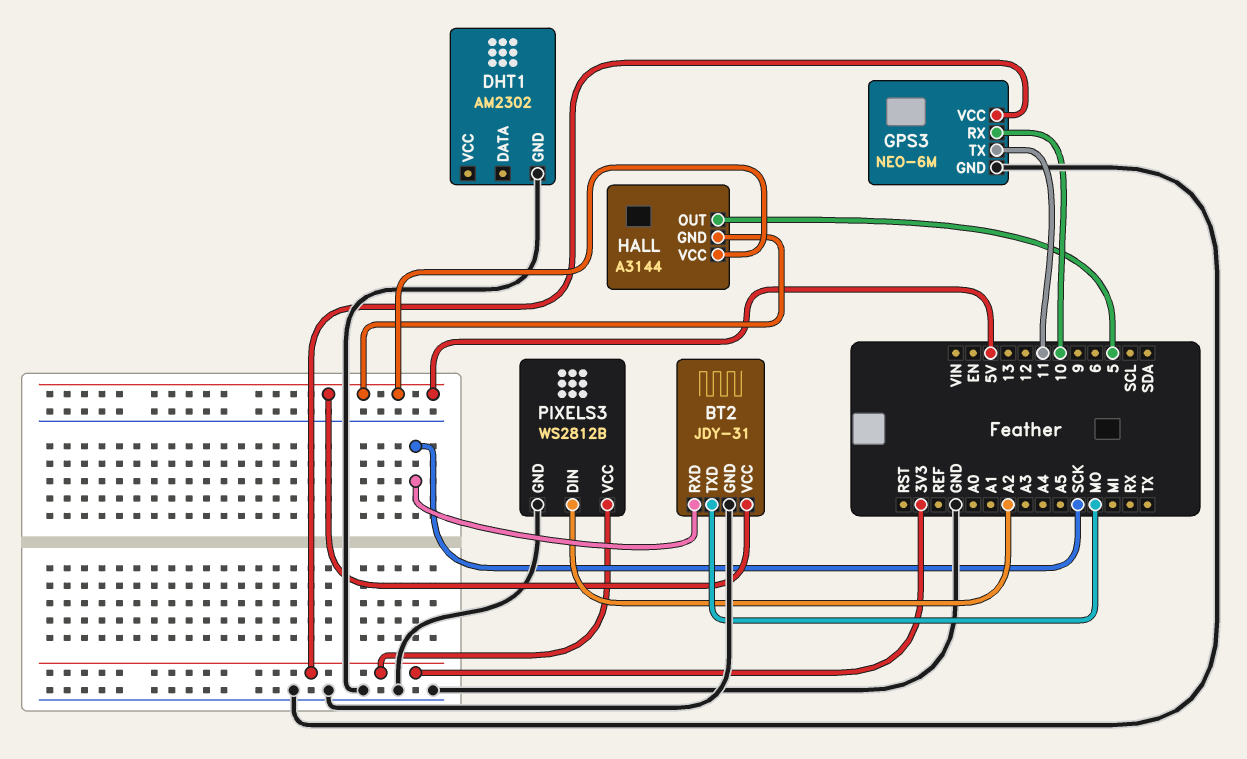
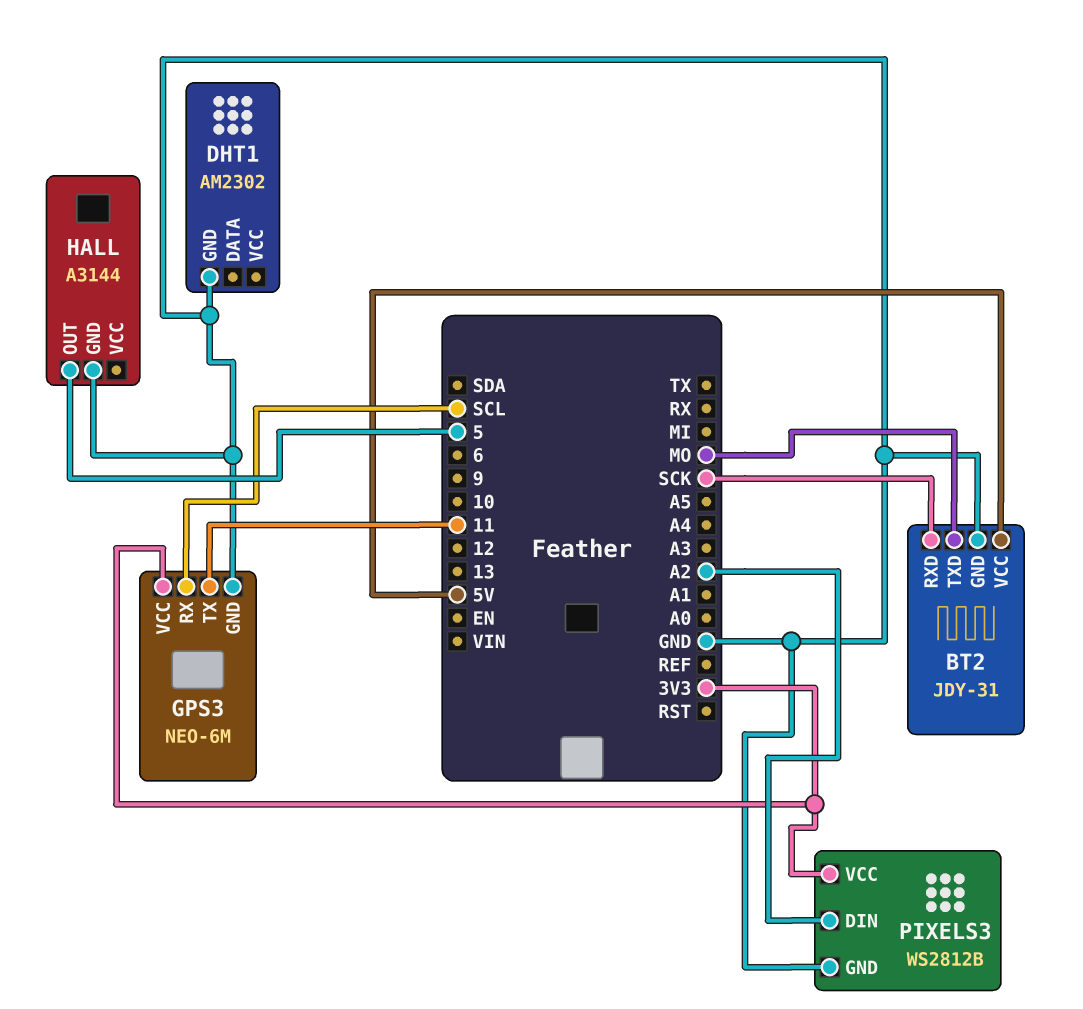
GPS3 pin RX: 10 -> SCL
HALL pin GND: 5V -> GND
HALL pin VCC: 5V -> none

